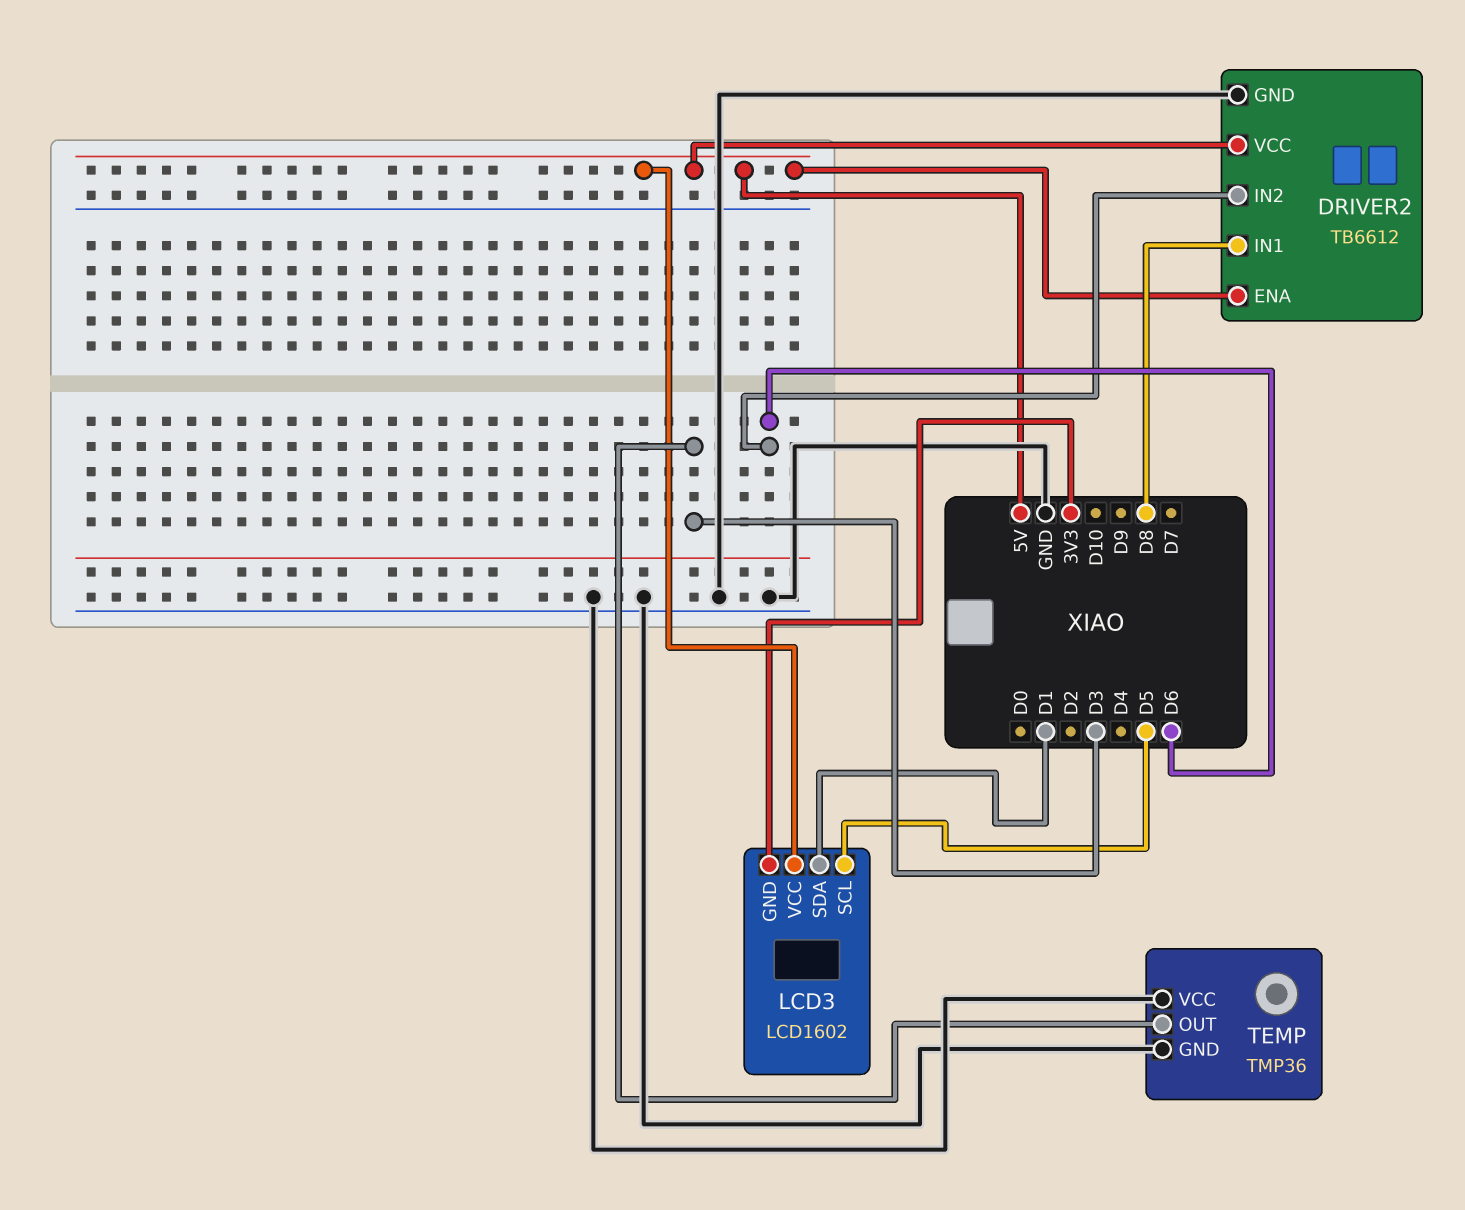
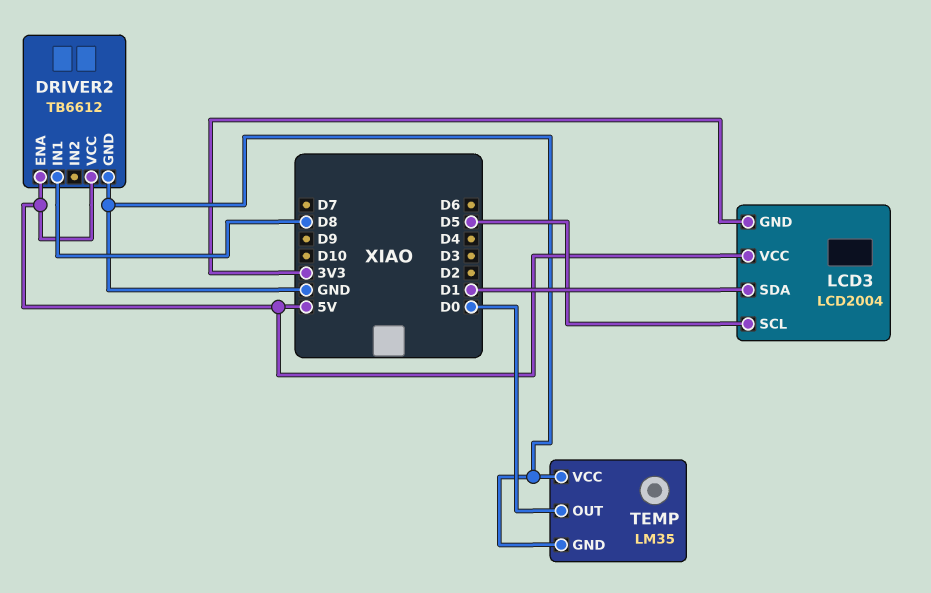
DRIVER2 pin IN2: D6 -> none
LCD3: LCD1602 -> LCD2004
TEMP: TMP36 -> LM35
TEMP pin OUT: D3 -> D0

